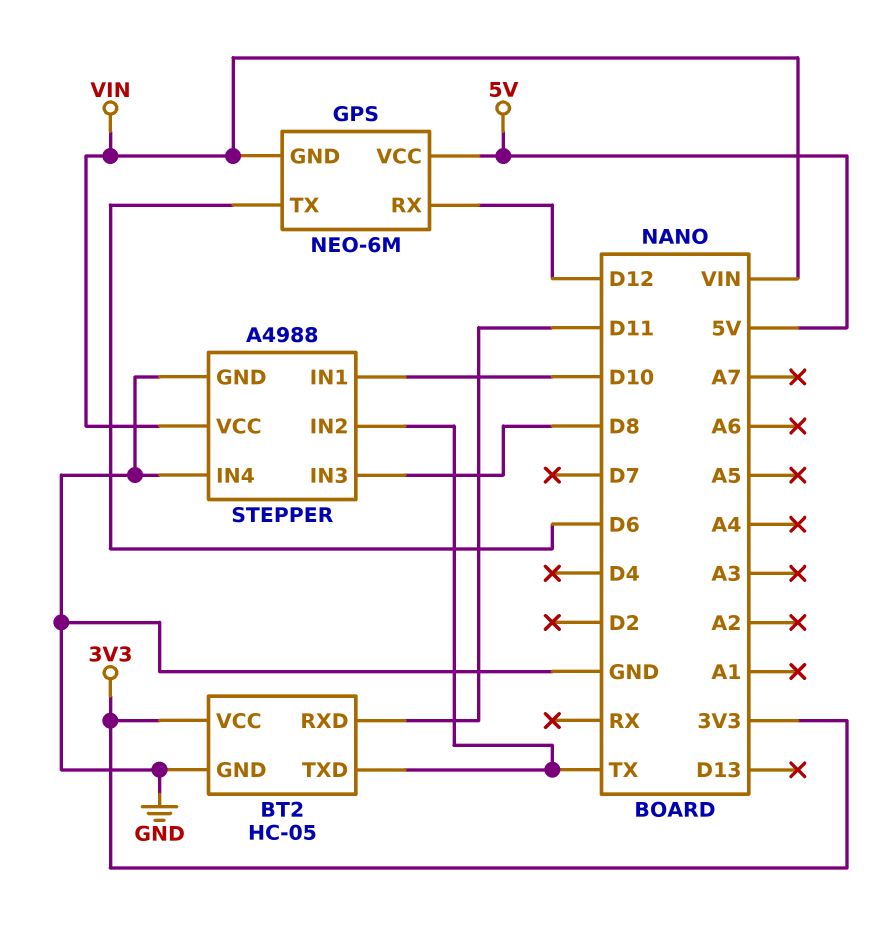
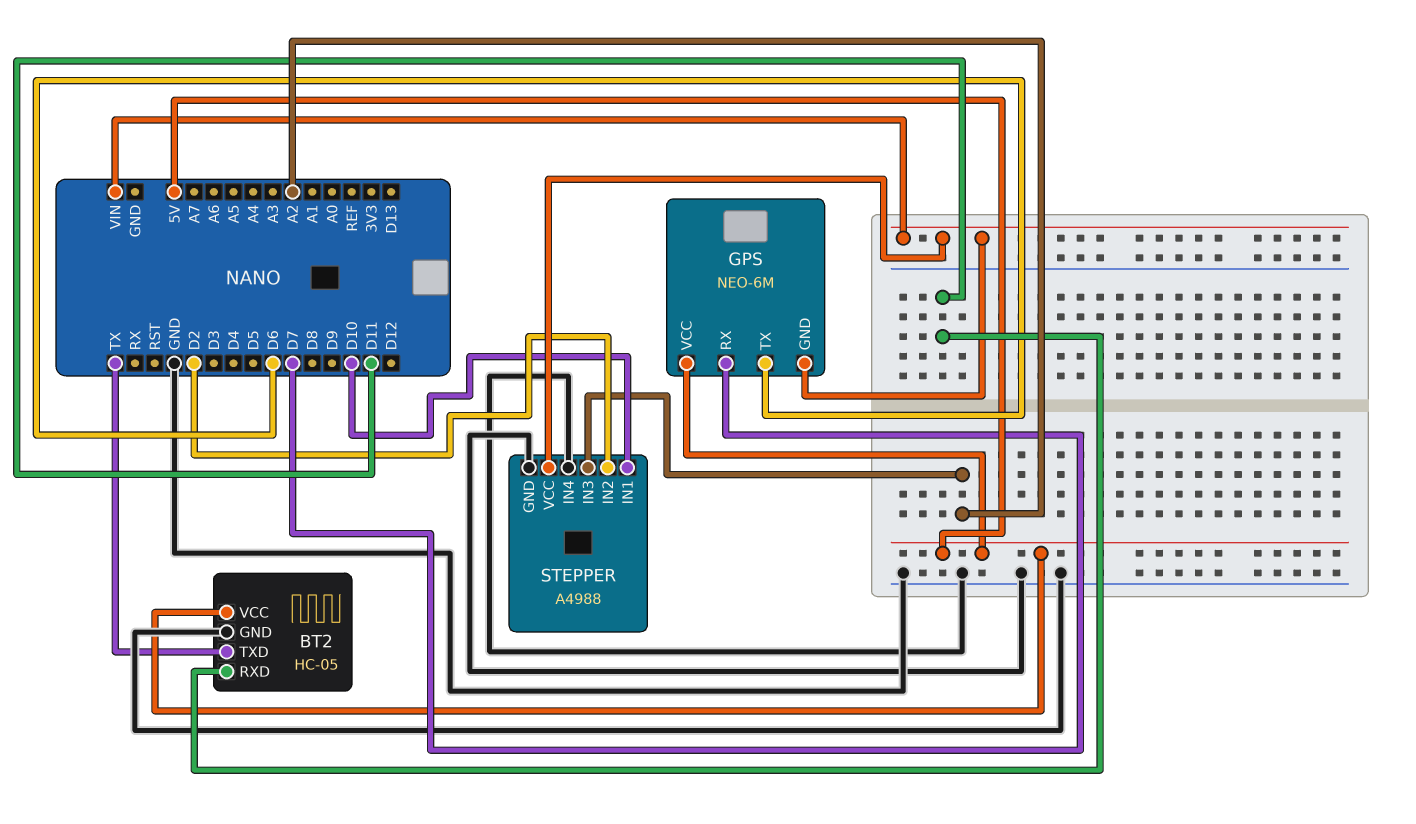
BT2 pin VCC: 3V3 -> 5V
GPS pin RX: D12 -> D7
STEPPER pin IN2: TX -> D2
STEPPER pin IN3: D8 -> A2

